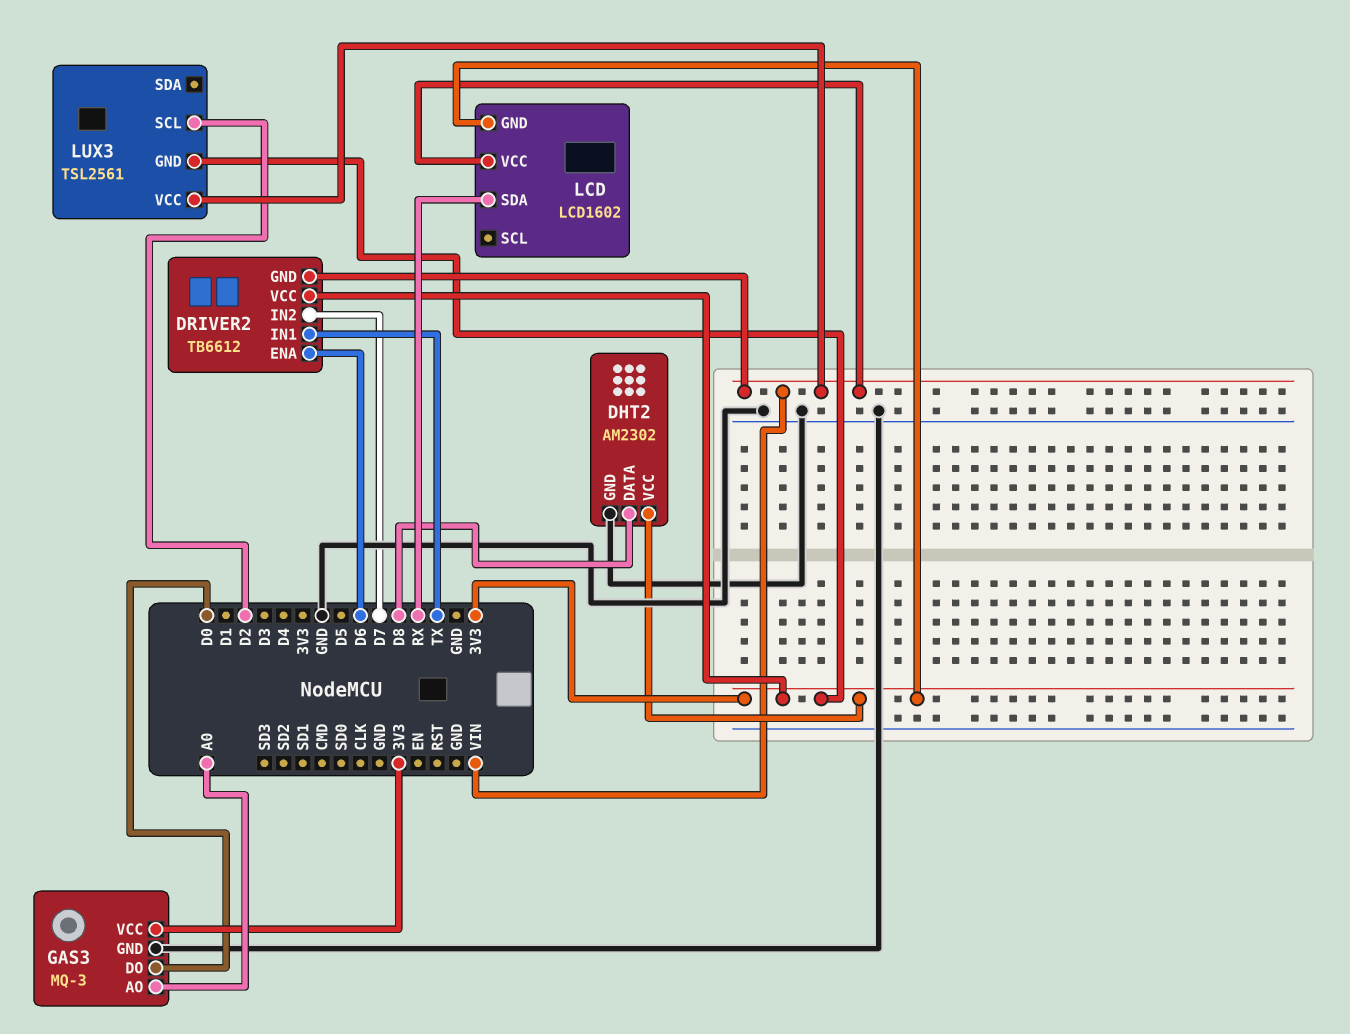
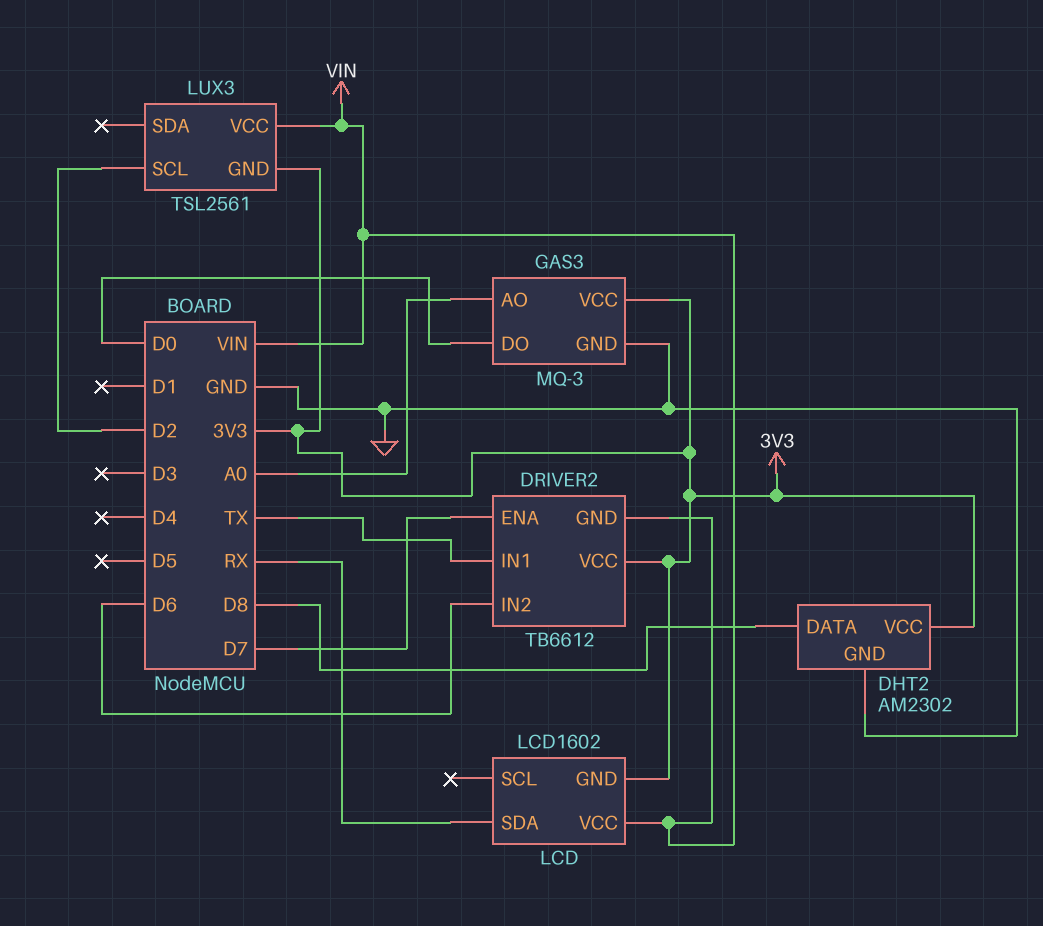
DRIVER2 pin ENA: D6 -> D7
DRIVER2 pin IN2: D7 -> D6

